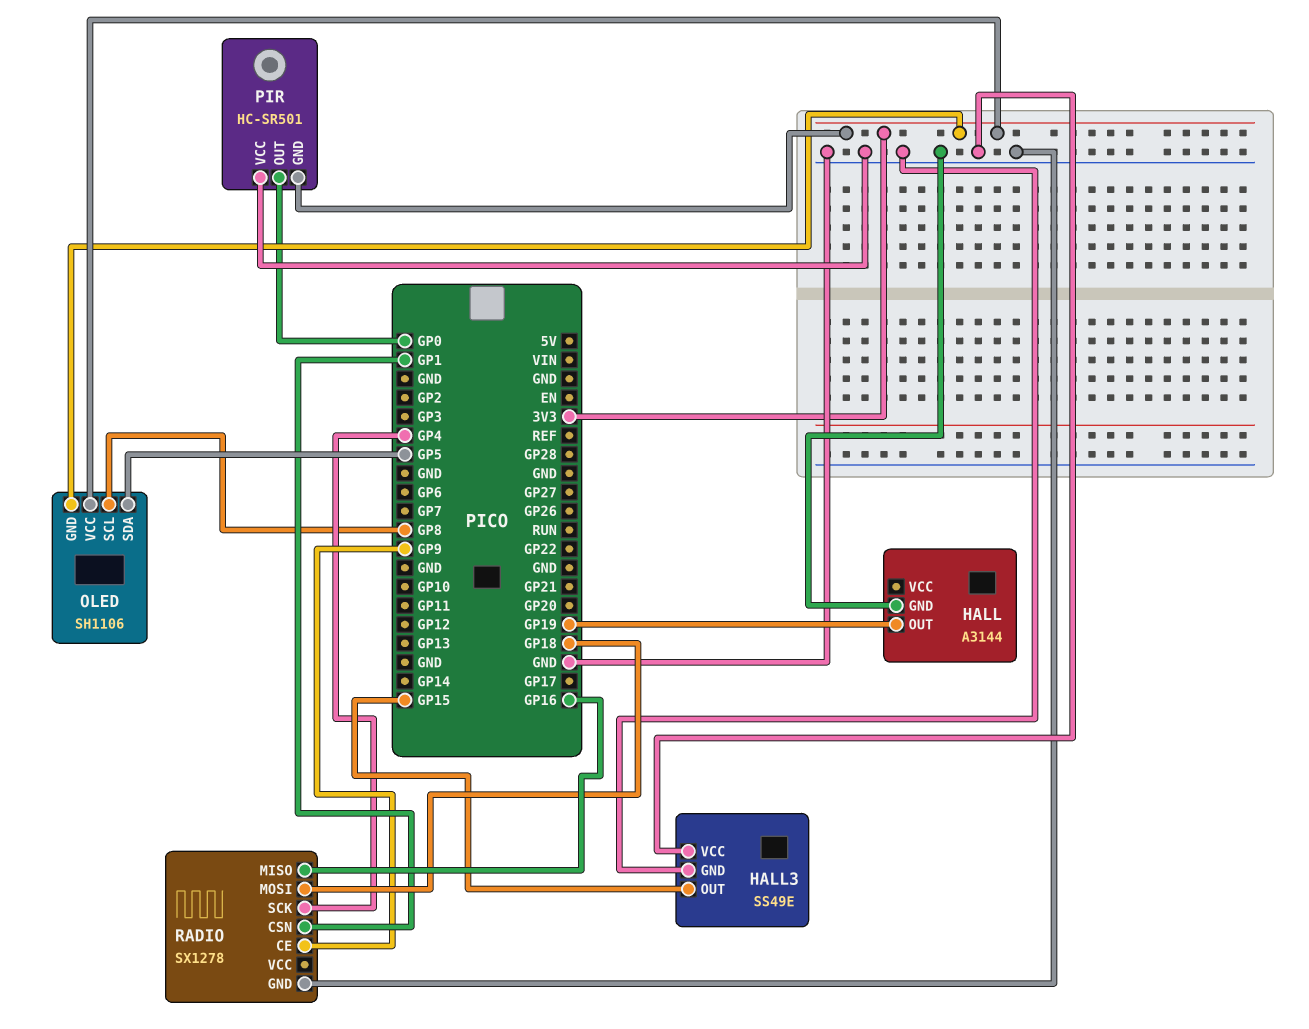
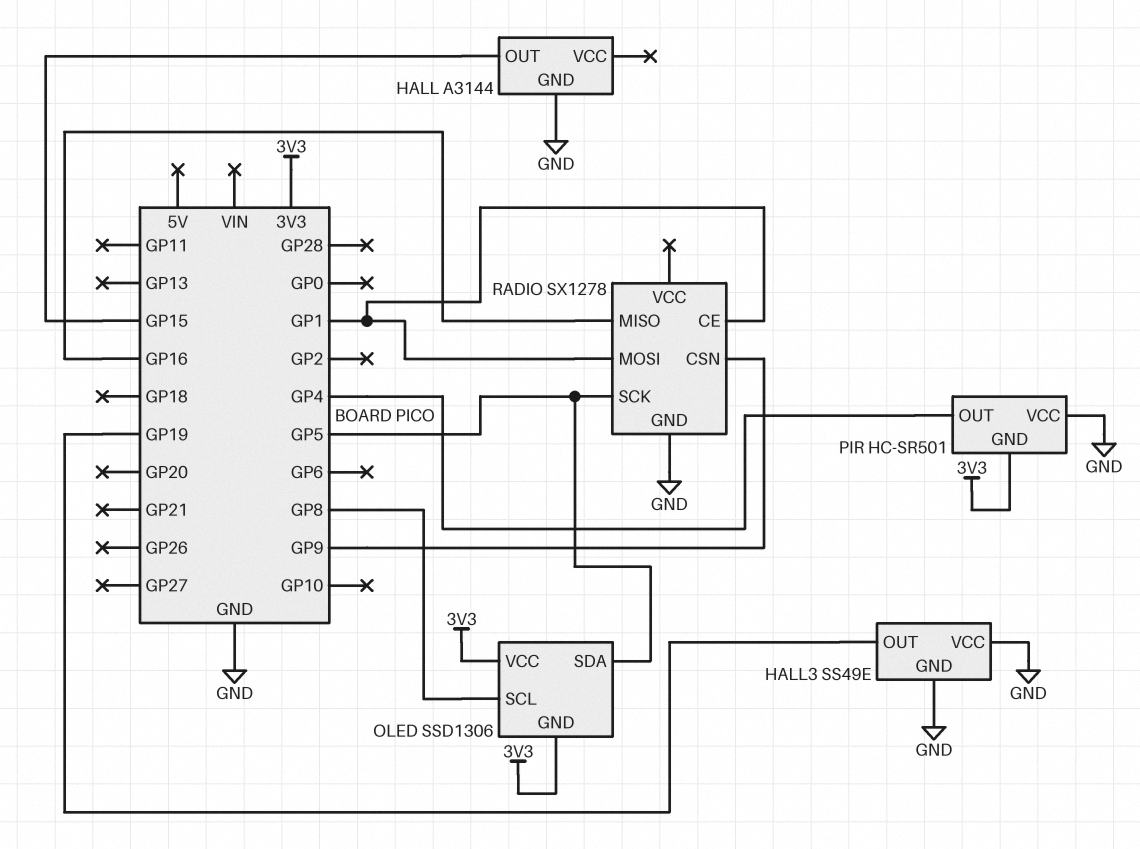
HALL pin OUT: GP19 -> GP15
HALL3 pin OUT: GP15 -> GP19
OLED: SH1106 -> SSD1306
PIR pin OUT: GP0 -> GP4
RADIO pin CE: GP9 -> GP1
RADIO pin CSN: GP1 -> GP9
RADIO pin MOSI: GP18 -> GP1
RADIO pin SCK: GP4 -> GP5

